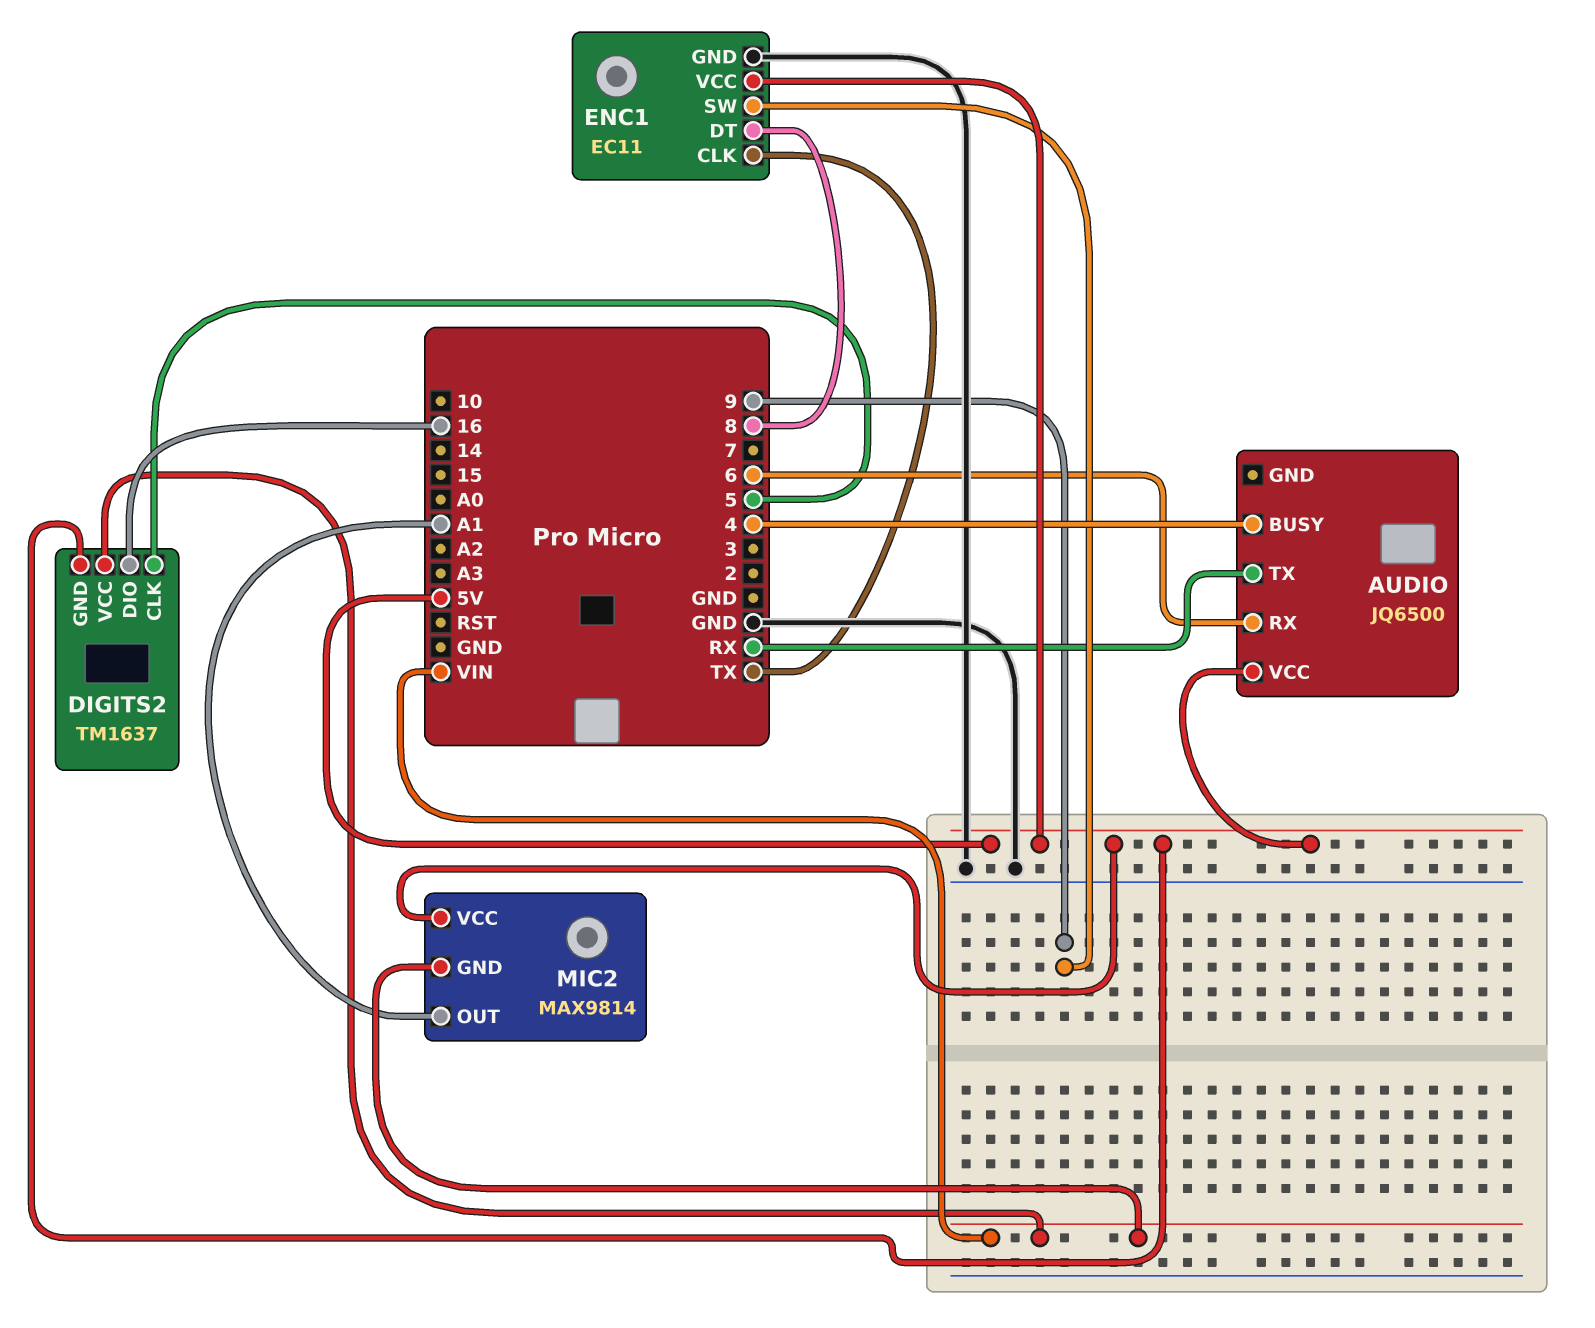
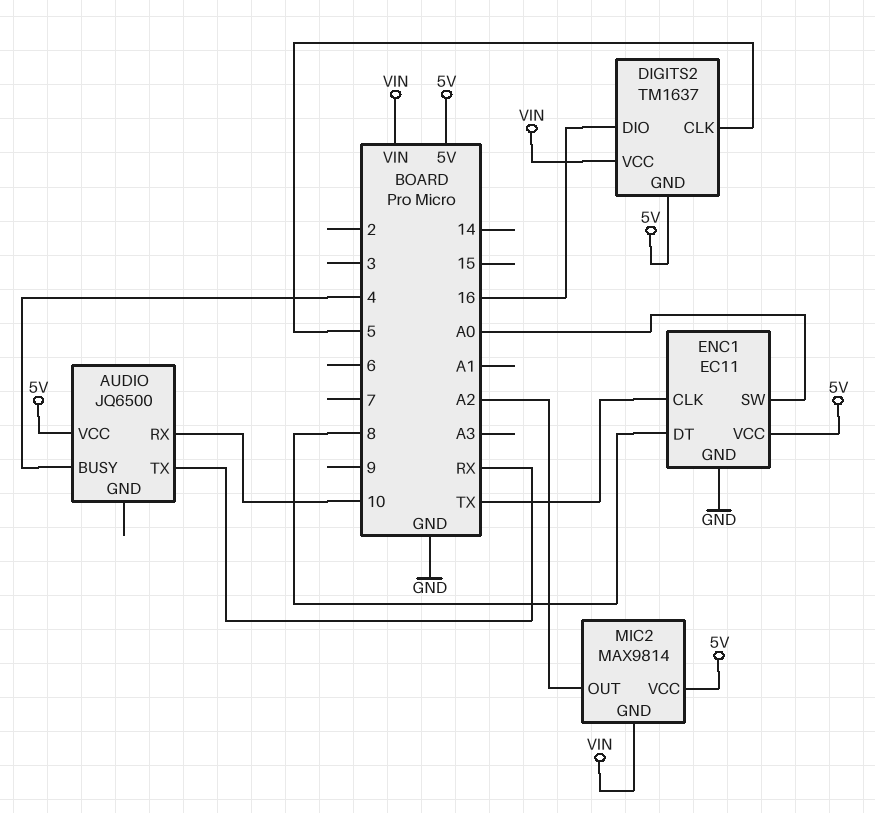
AUDIO pin RX: 6 -> 10
ENC1 pin SW: 9 -> A0
MIC2 pin OUT: A1 -> A2

